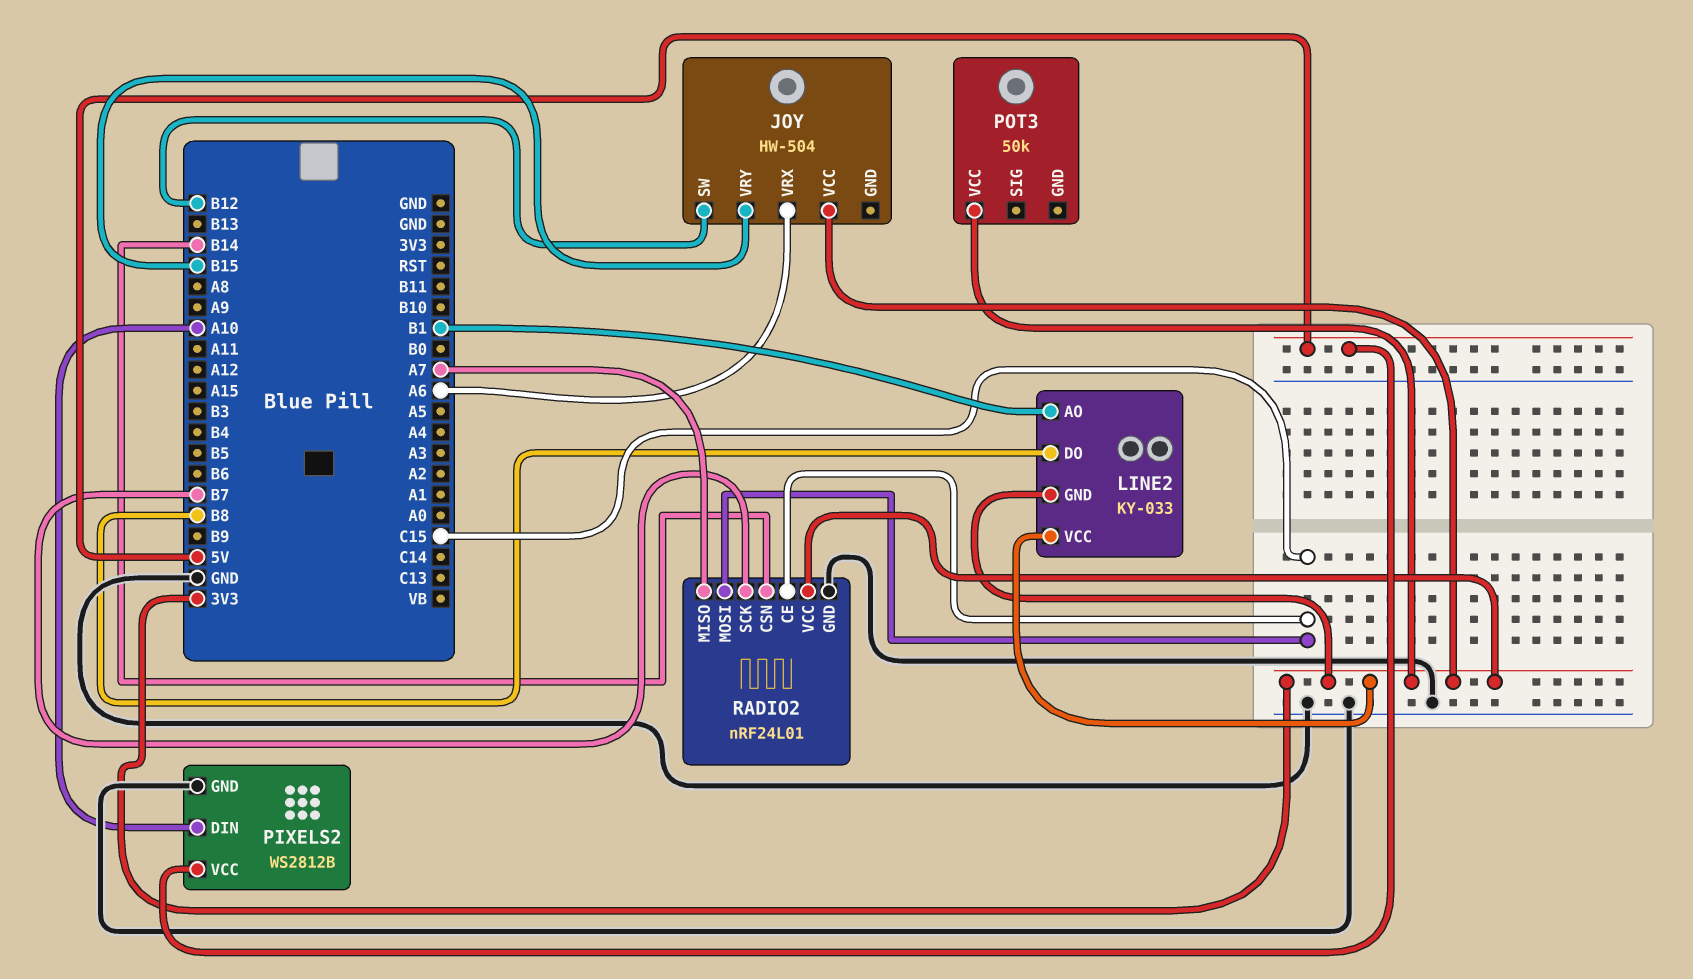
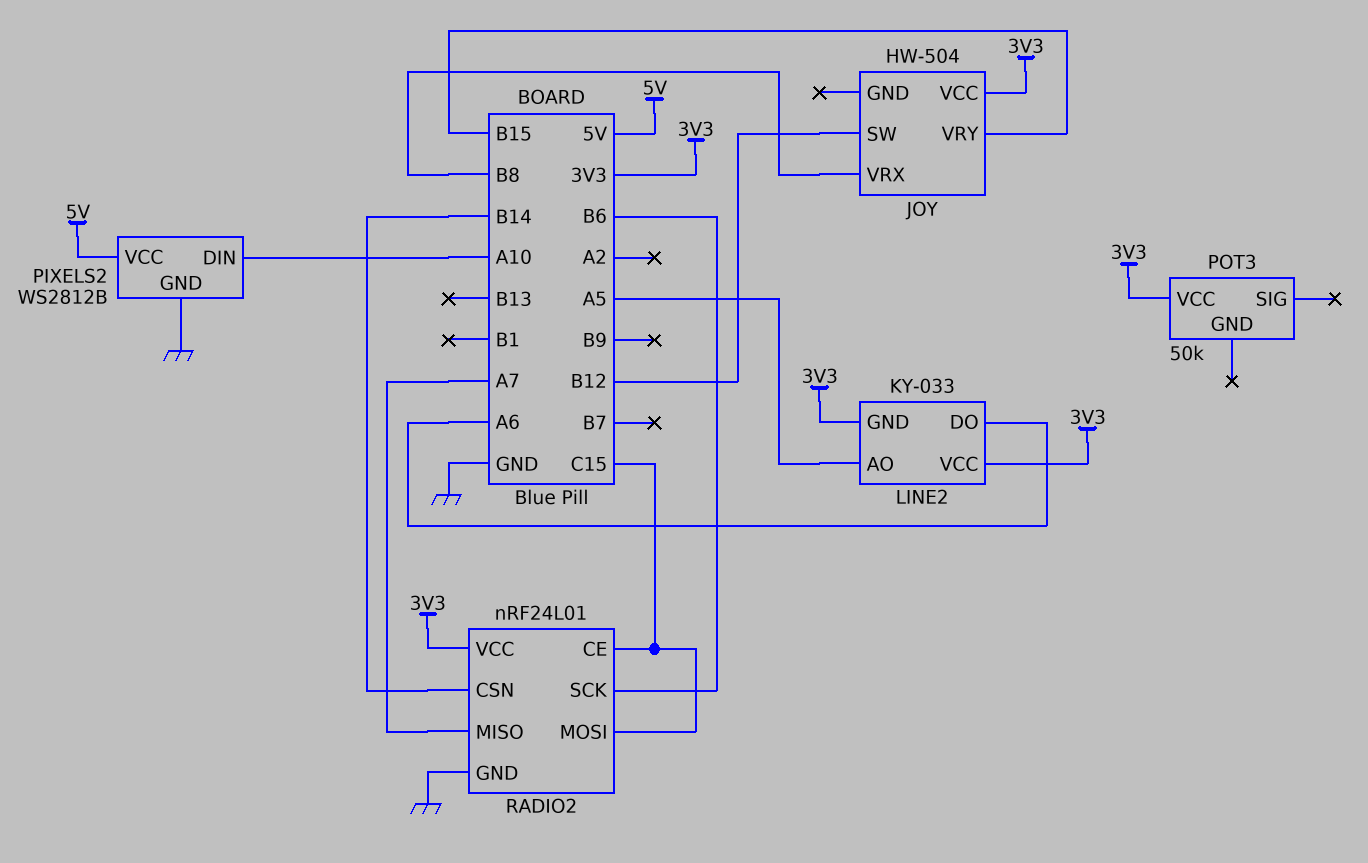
JOY pin VRX: A6 -> B8
LINE2 pin AO: B1 -> A5
LINE2 pin DO: B8 -> A6
RADIO2 pin SCK: B7 -> B6

